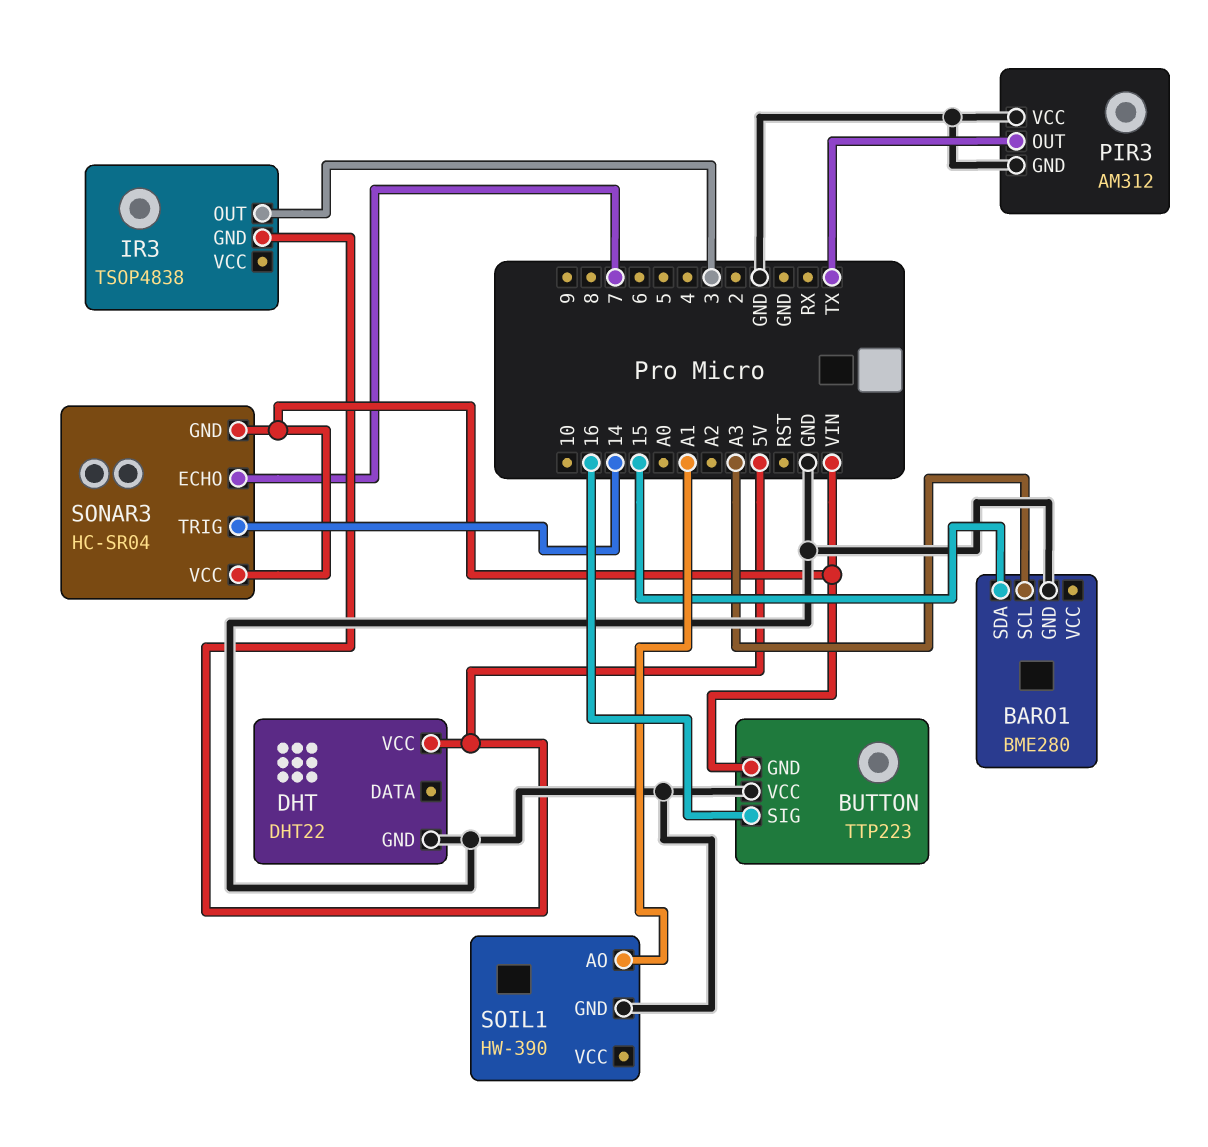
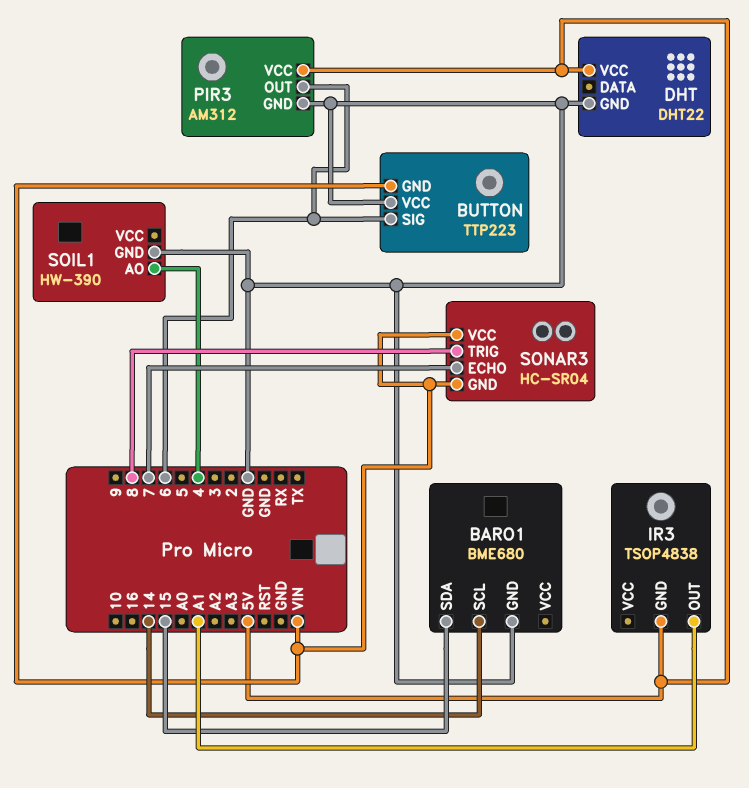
BARO1: BME280 -> BME680
BARO1 pin SCL: A3 -> 14
BUTTON pin SIG: 16 -> 6
IR3 pin OUT: 3 -> A1
PIR3 pin OUT: TX -> 6
PIR3 pin VCC: GND -> 5V
SOIL1 pin AO: A1 -> 4
SONAR3 pin TRIG: 14 -> 8

